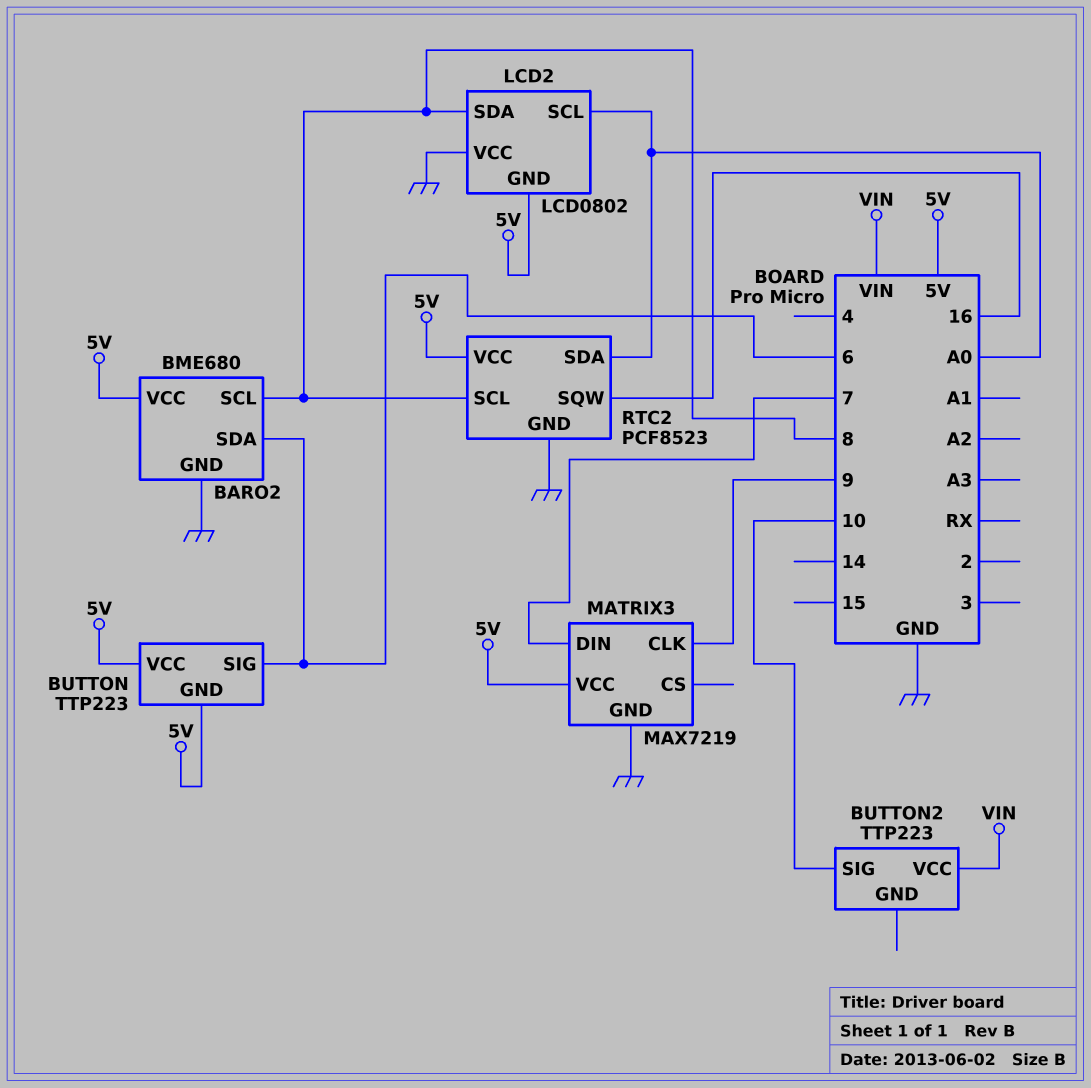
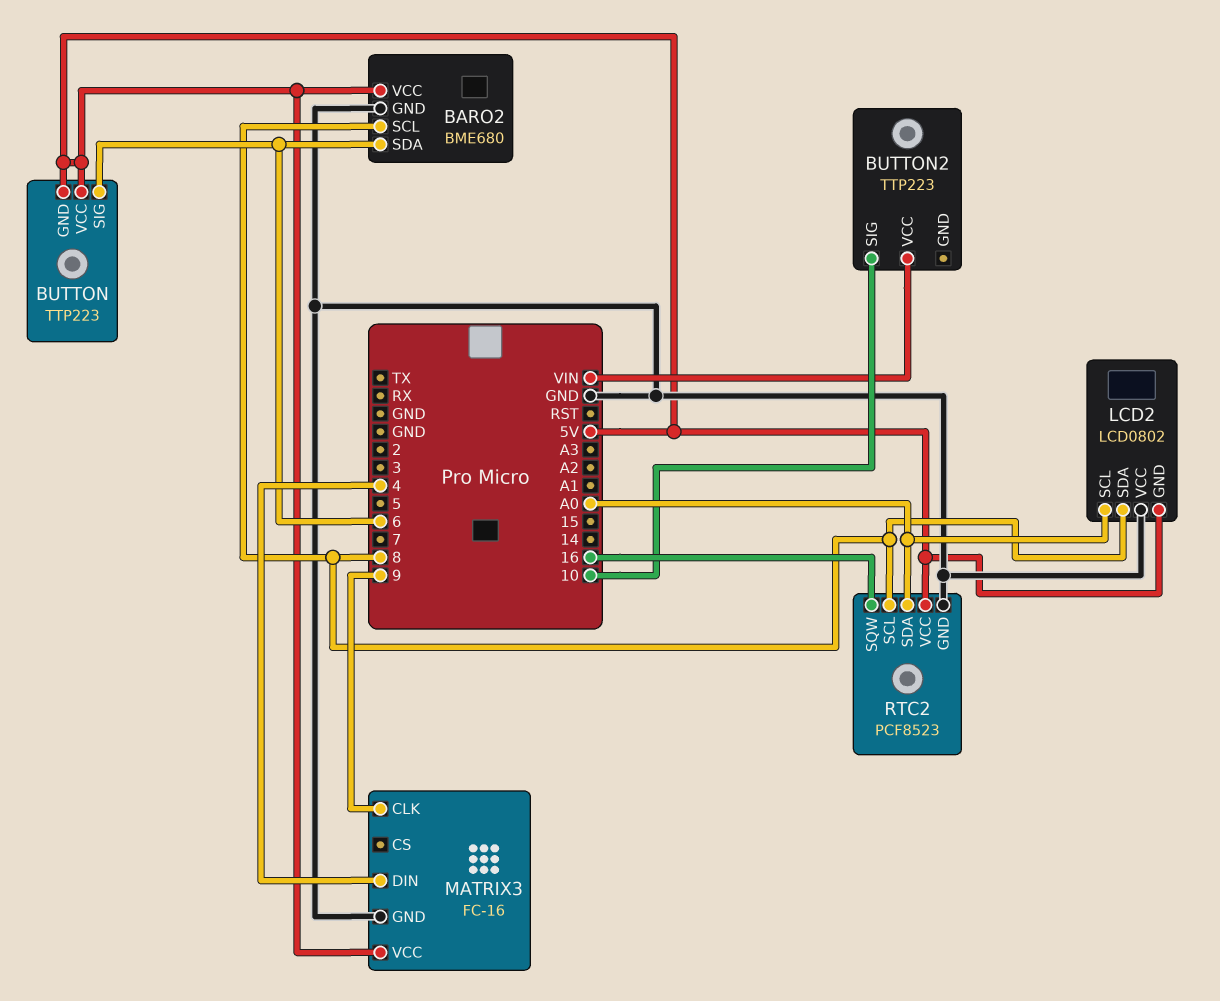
MATRIX3: MAX7219 -> FC-16
MATRIX3 pin DIN: 7 -> 4

